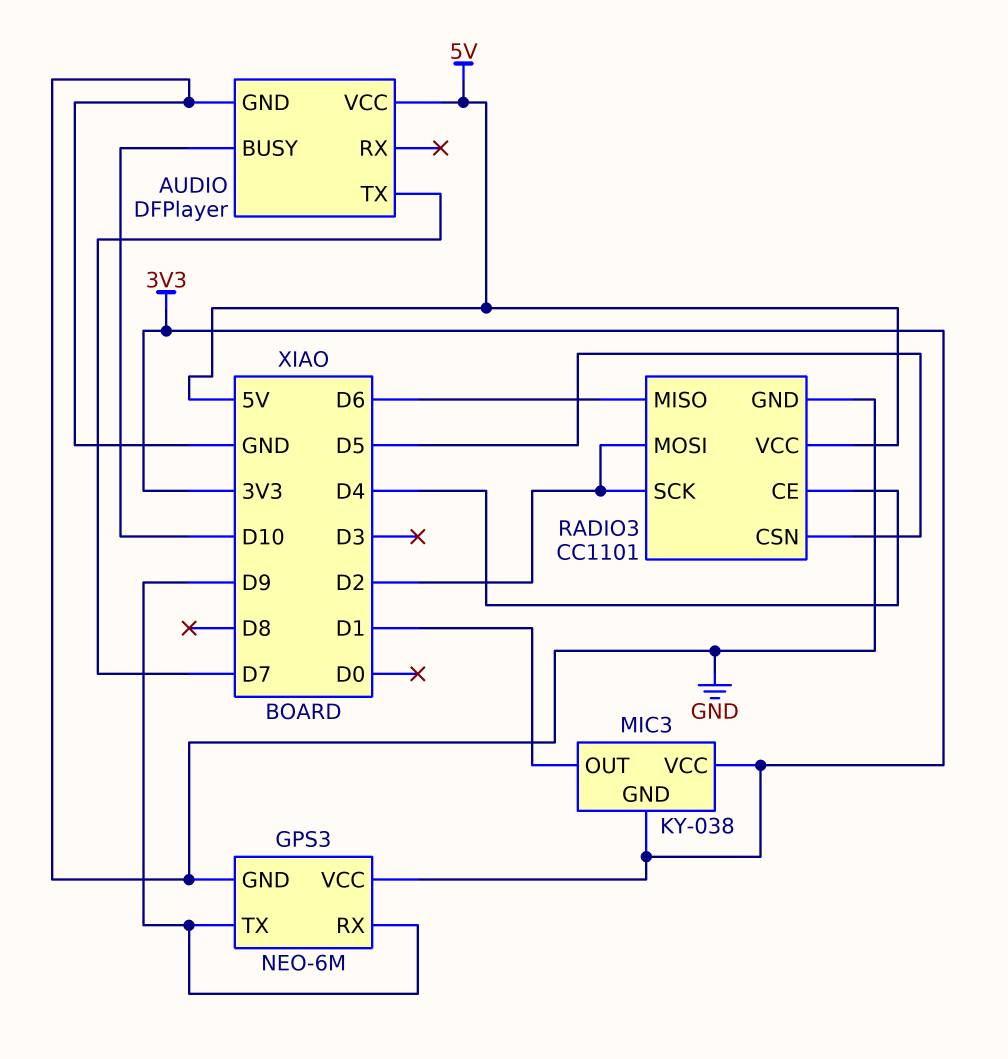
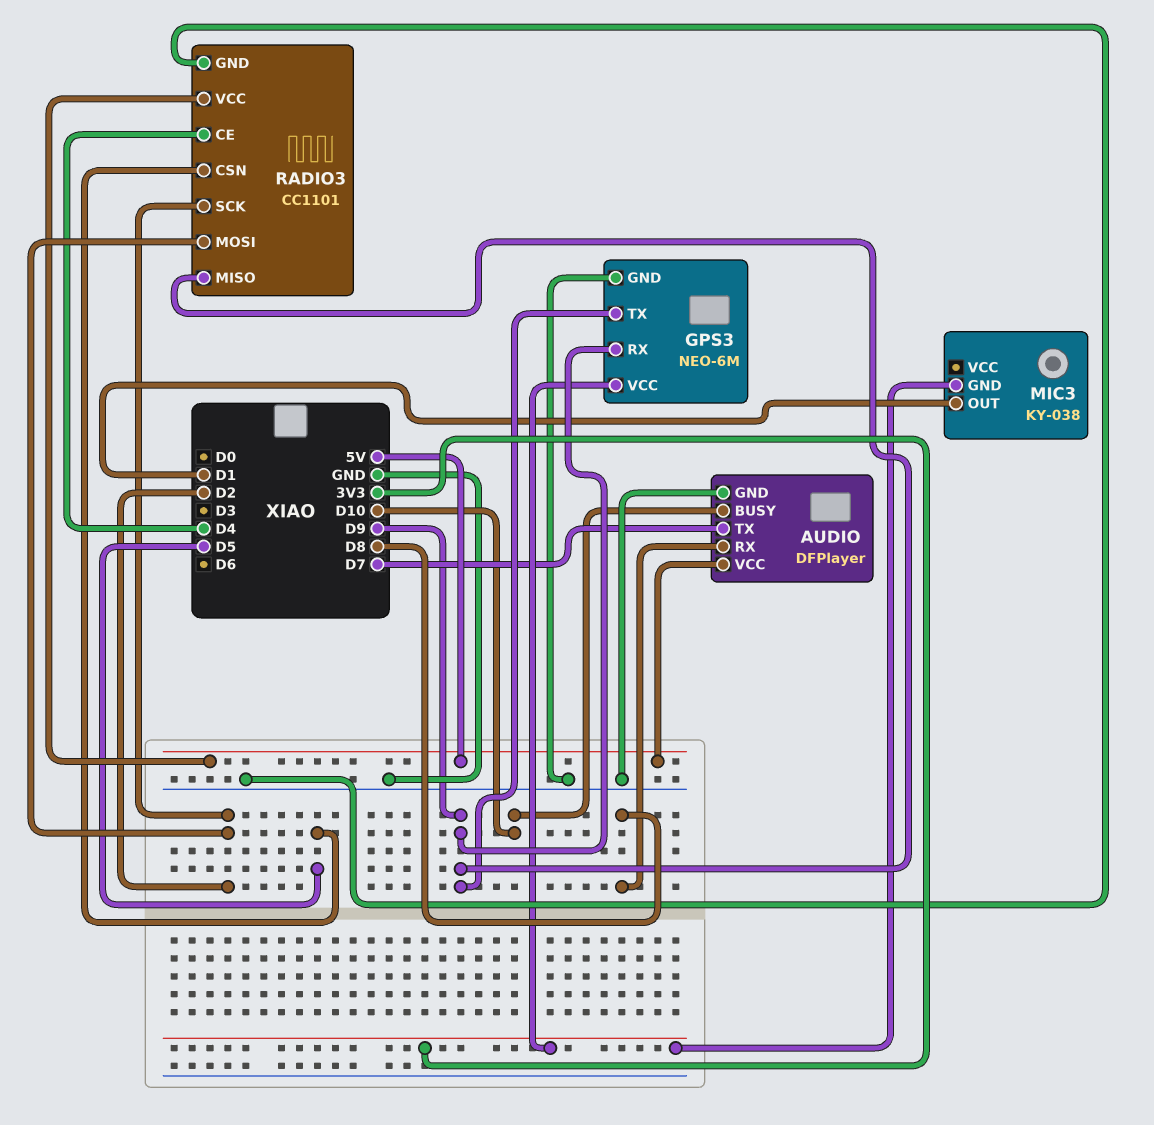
AUDIO pin RX: none -> D8
MIC3 pin VCC: 3V3 -> none
RADIO3 pin MISO: D6 -> D9

